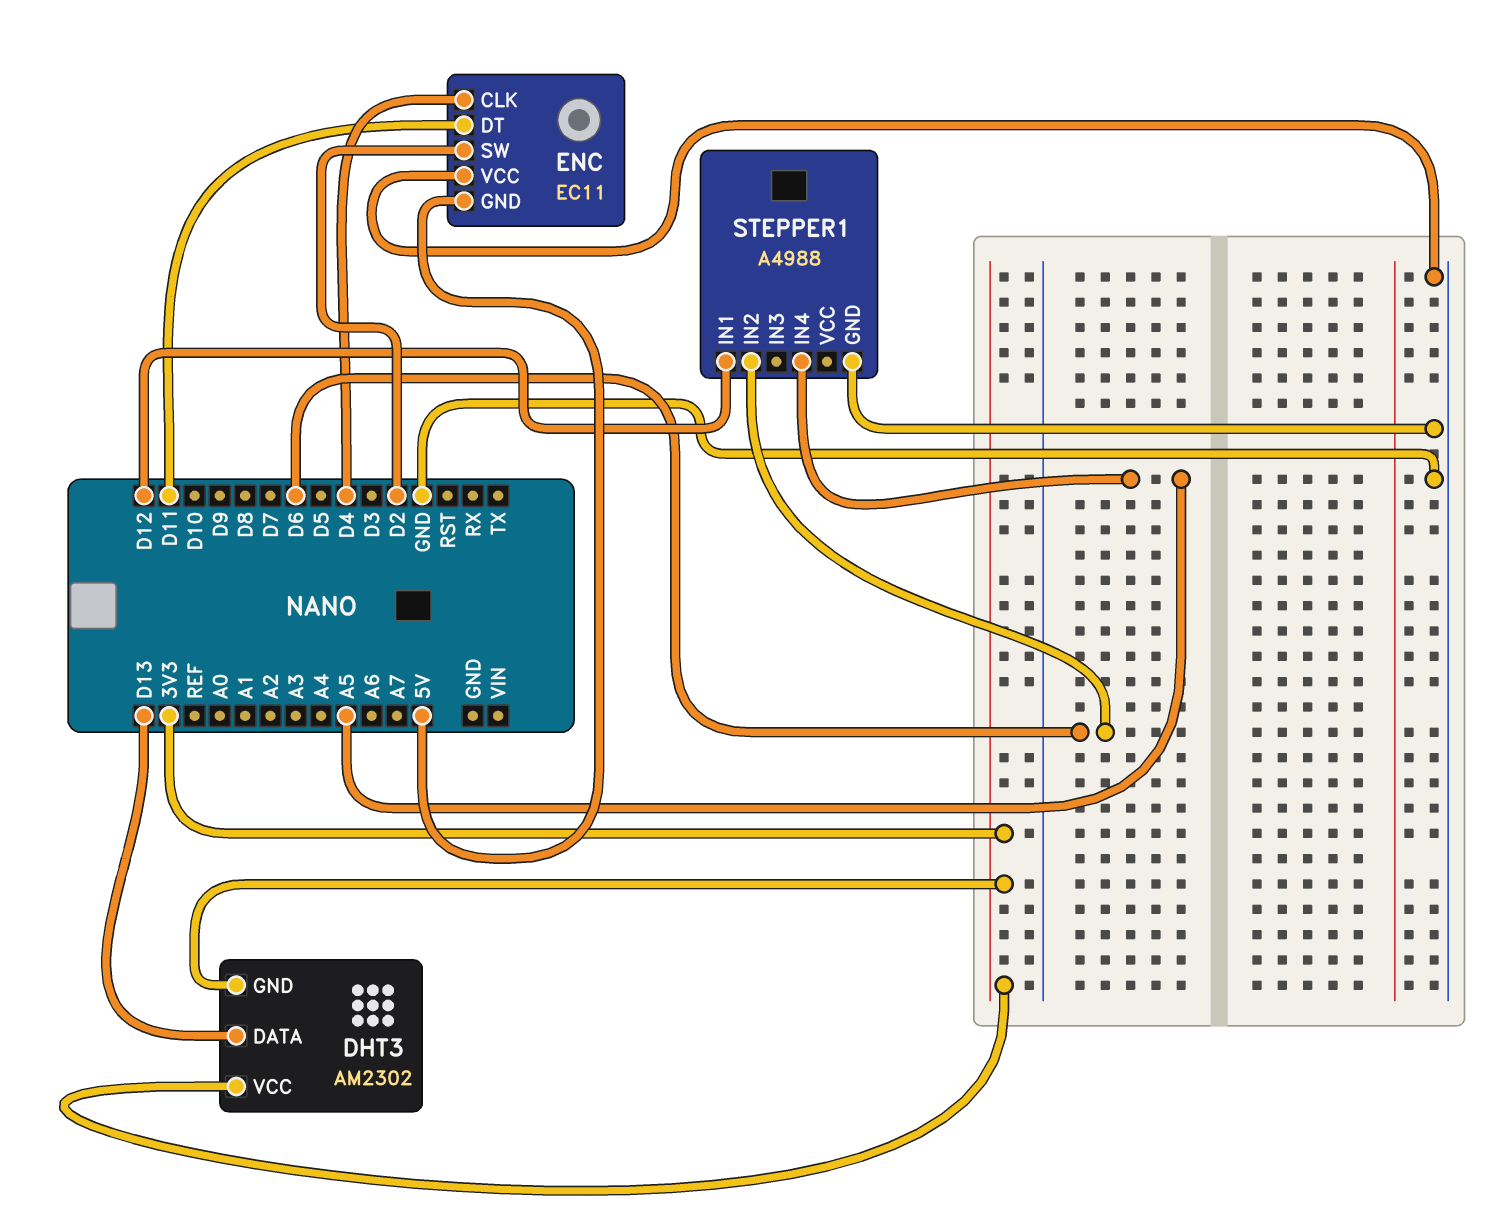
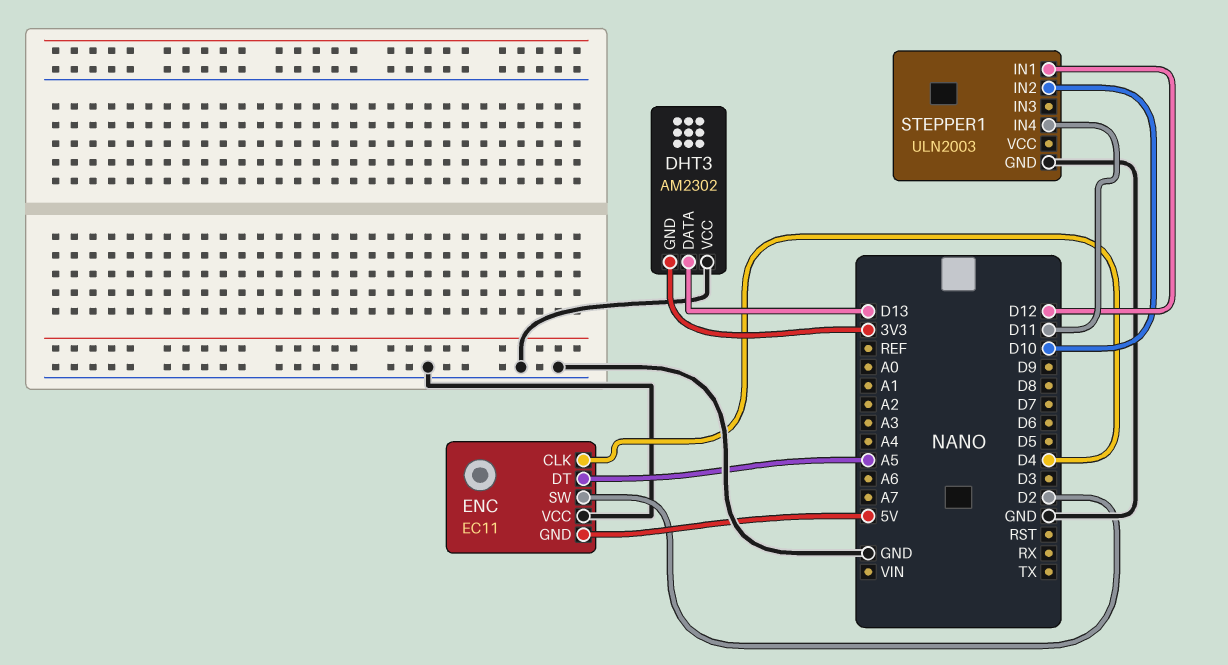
DHT3 pin VCC: 3V3 -> GND
ENC pin DT: D11 -> A5
STEPPER1: A4988 -> ULN2003
STEPPER1 pin IN2: D6 -> D10
STEPPER1 pin IN4: A5 -> D11

